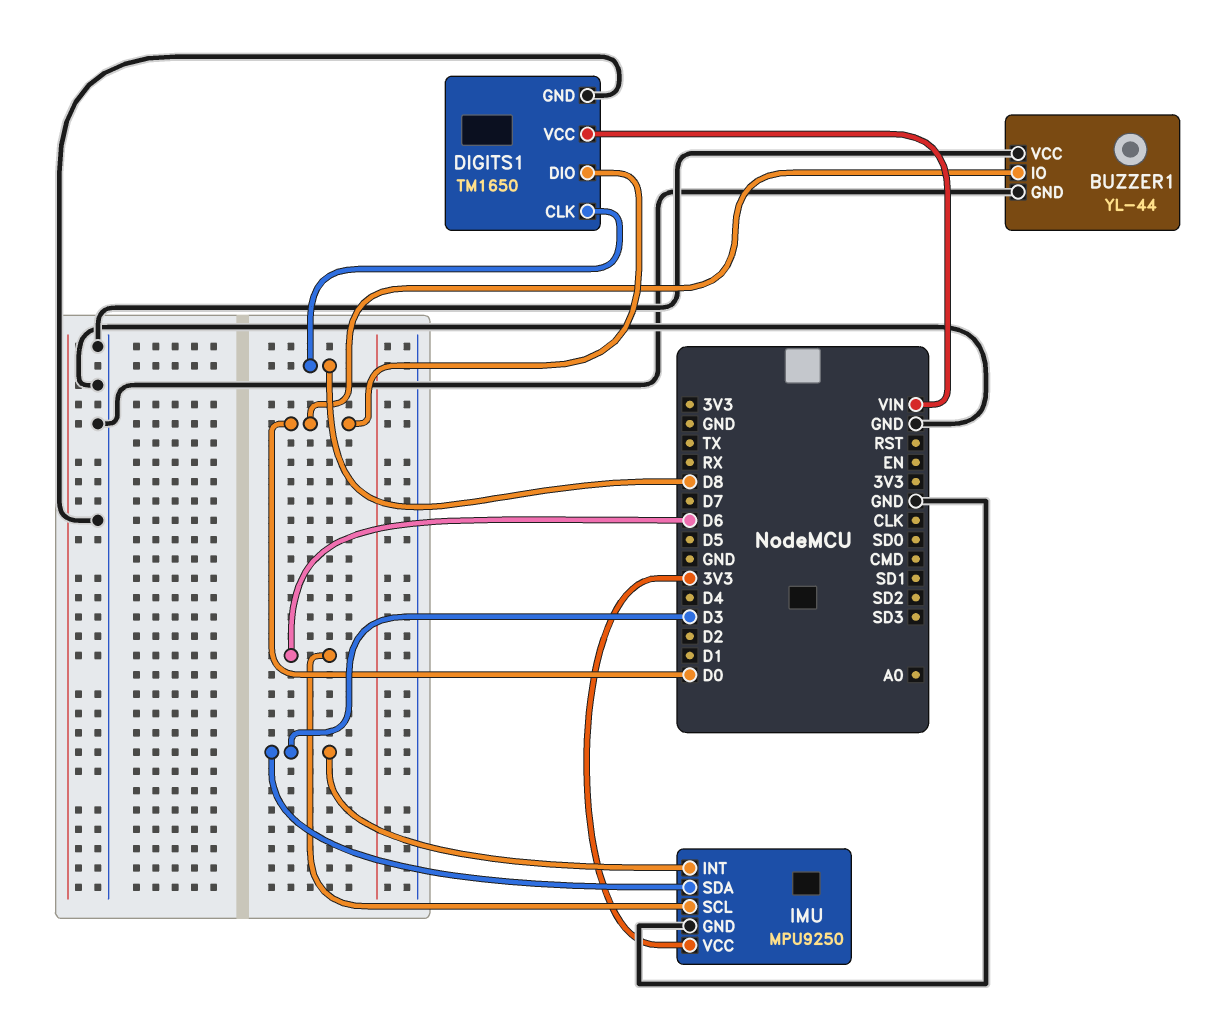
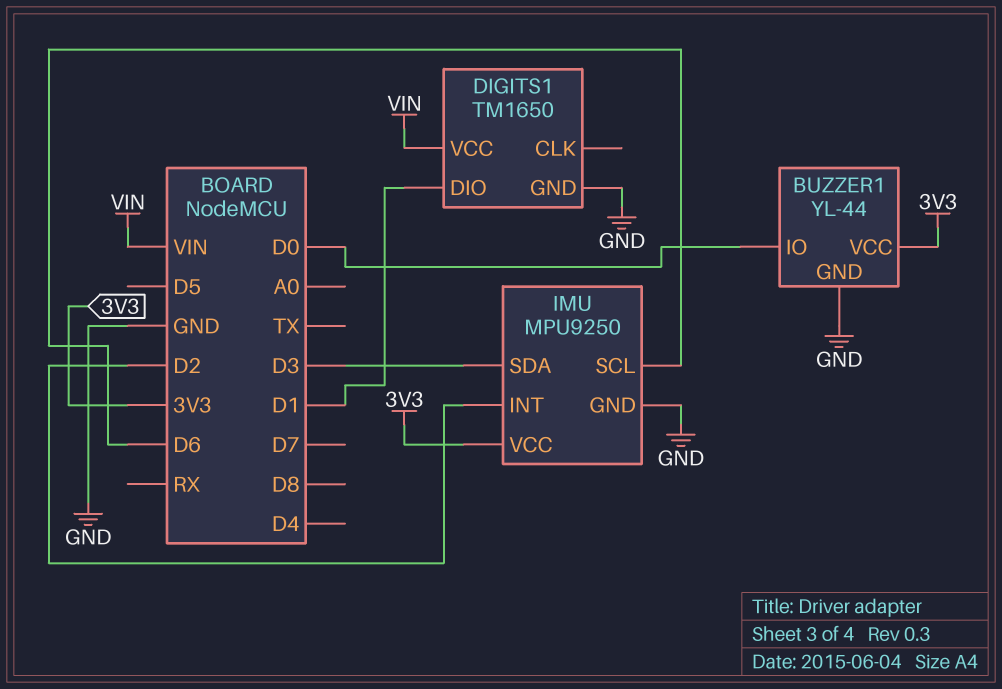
BUZZER1 pin VCC: GND -> 3V3
DIGITS1 pin CLK: D8 -> none
DIGITS1 pin DIO: D0 -> D1
IMU pin INT: D3 -> D2

